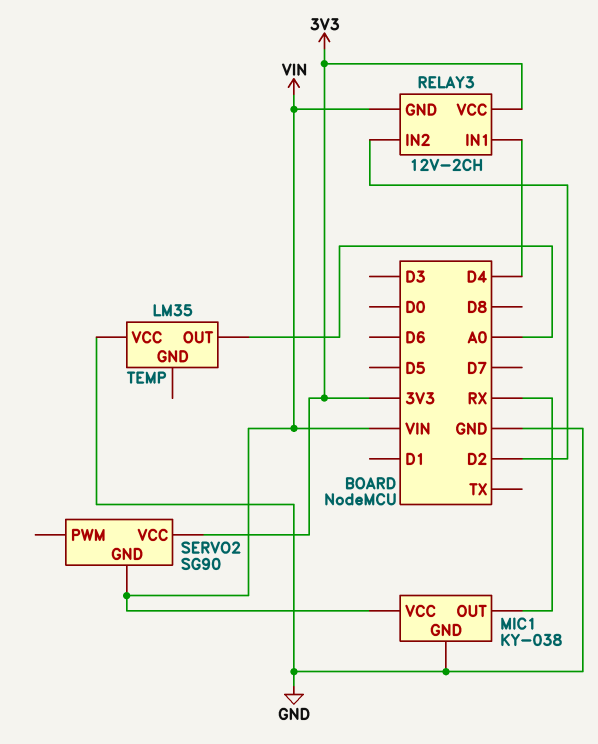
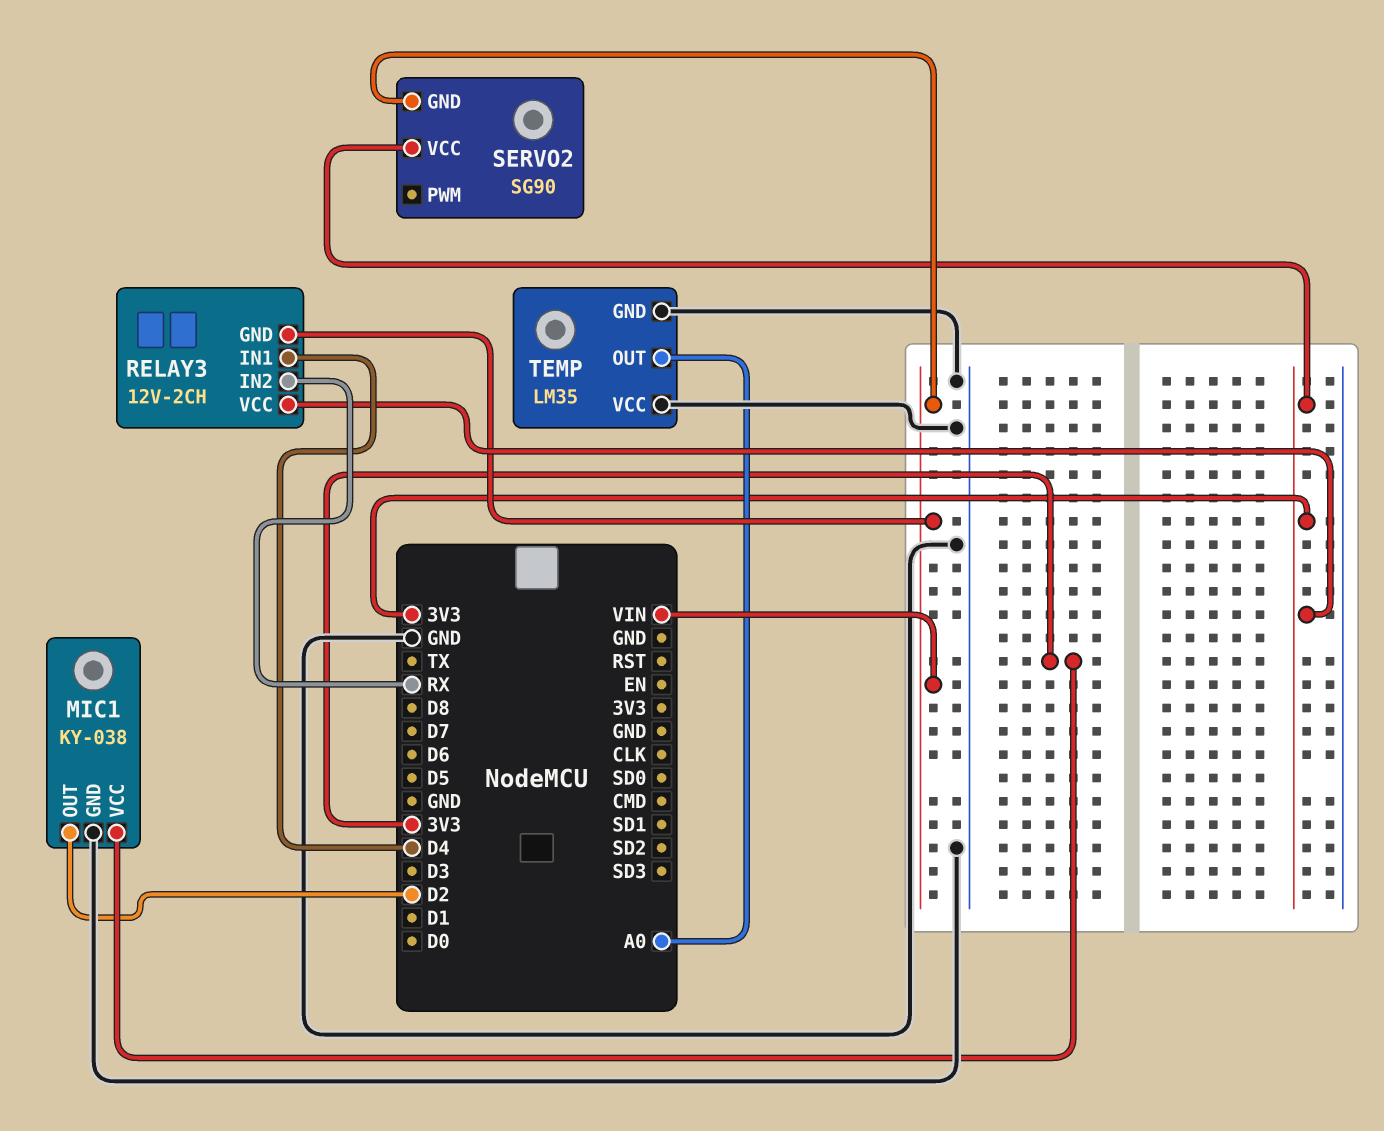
MIC1 pin OUT: RX -> D2
MIC1 pin VCC: VIN -> 3V3
RELAY3 pin IN2: D2 -> RX
TEMP pin GND: none -> GND

